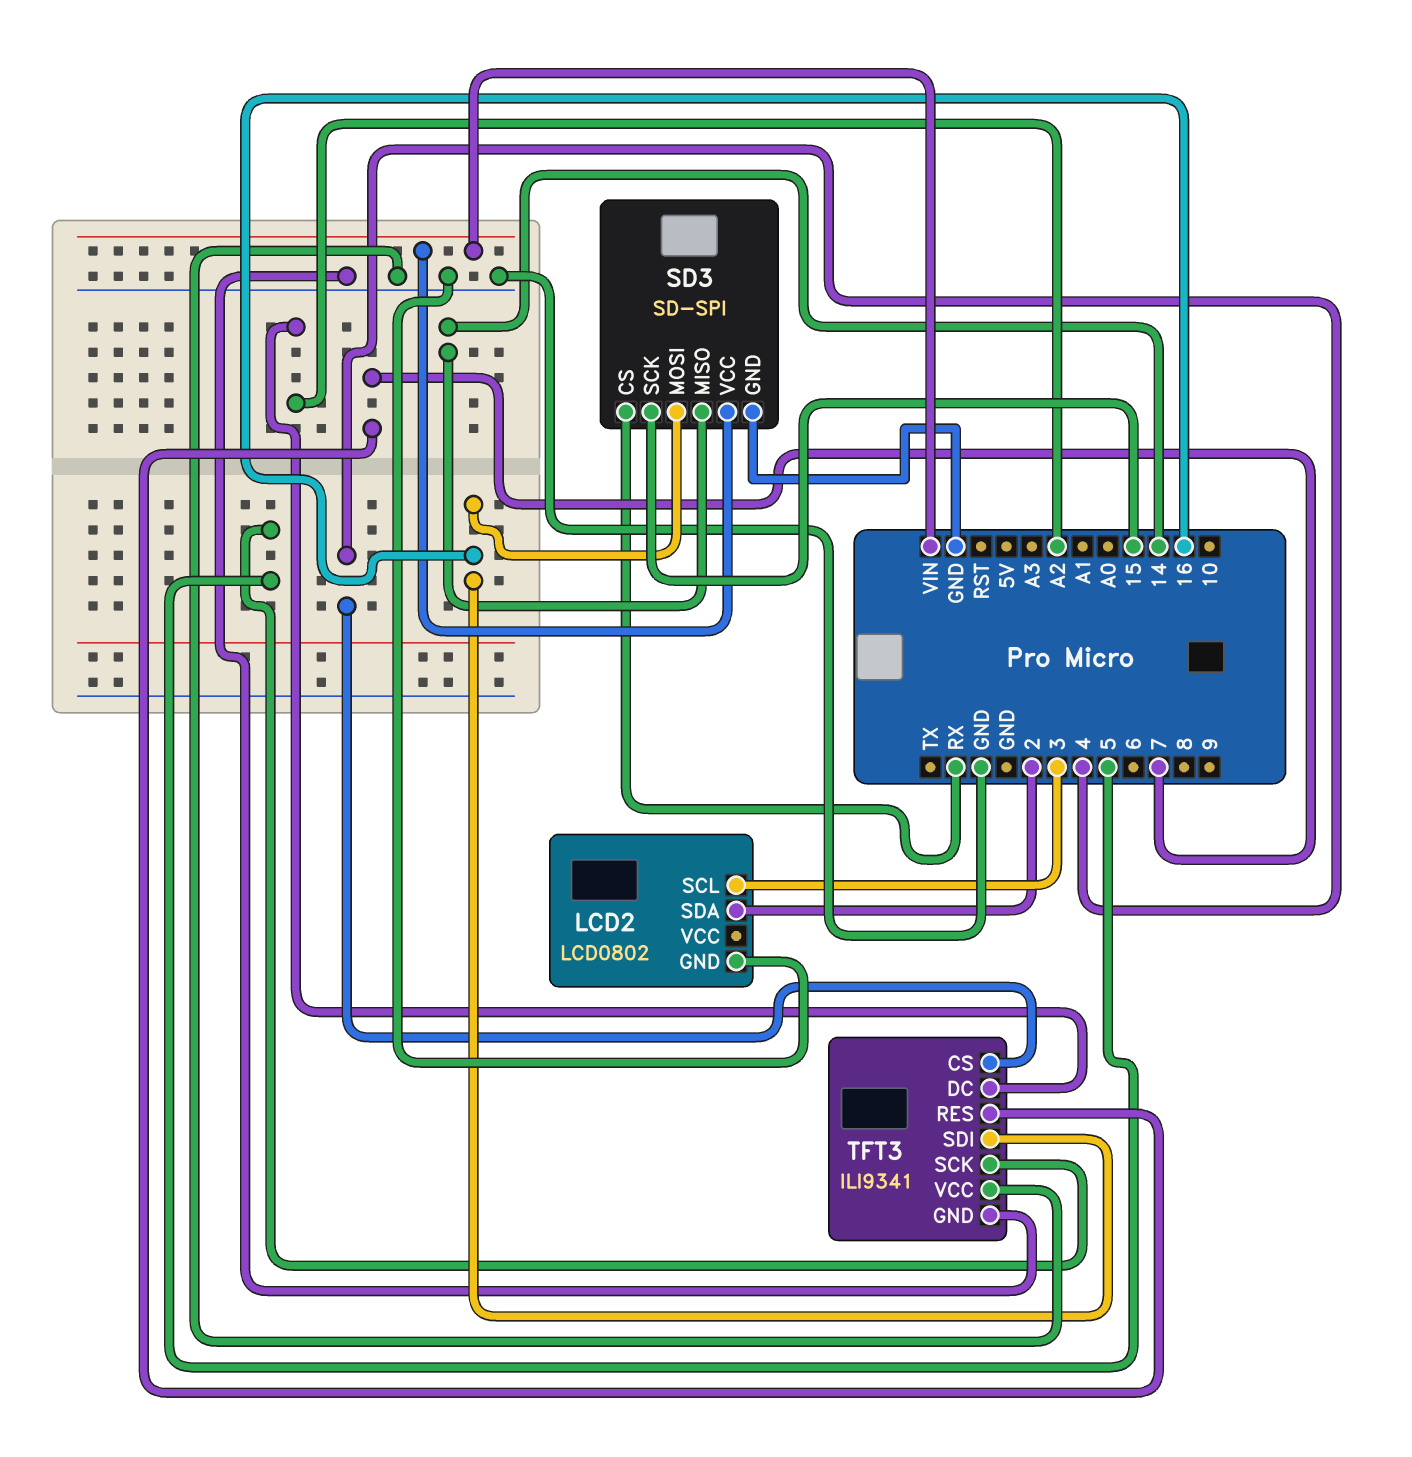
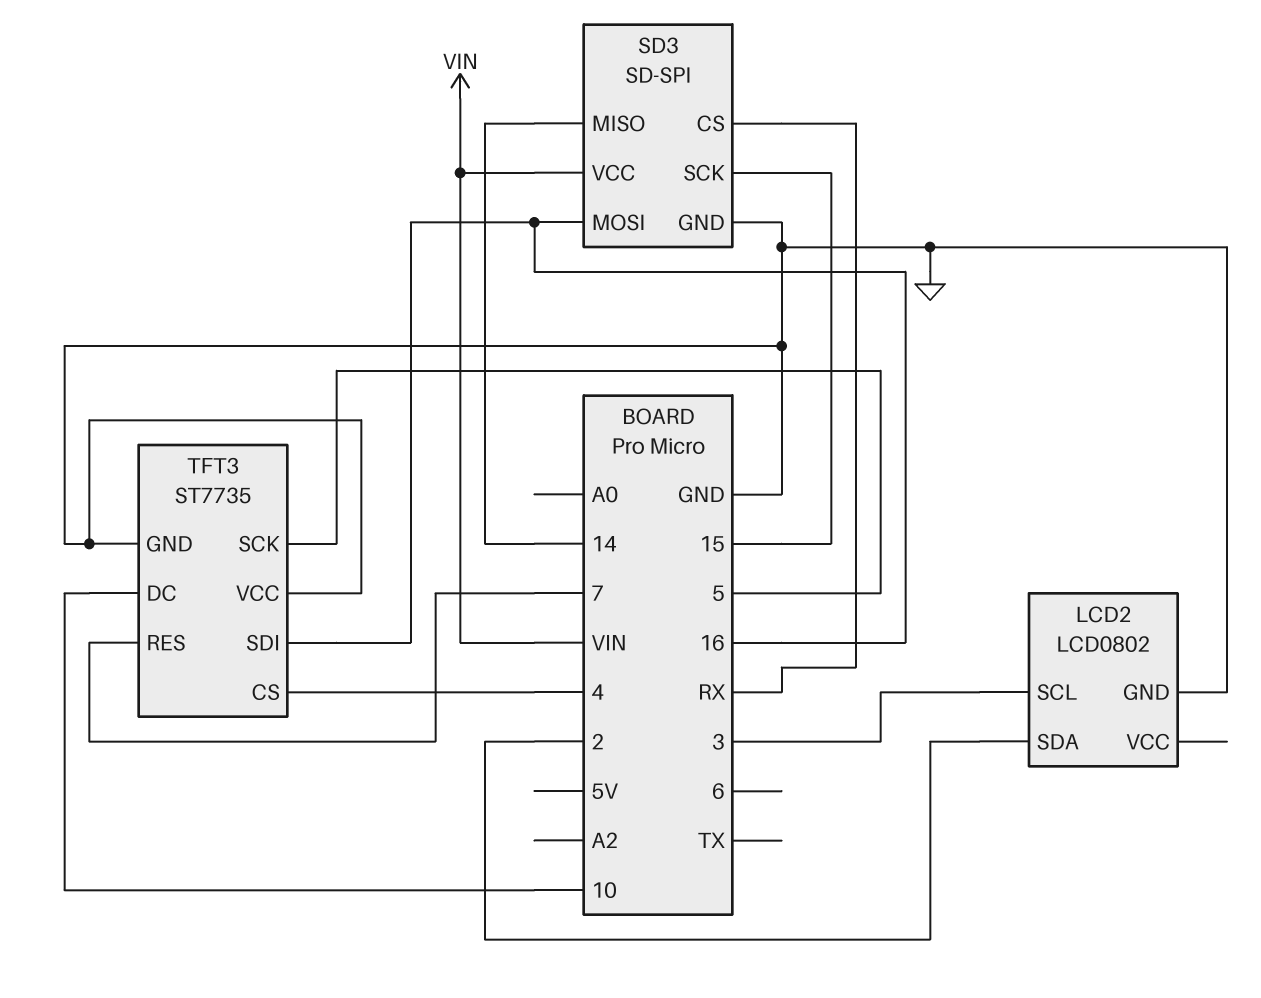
TFT3: ILI9341 -> ST7735
TFT3 pin DC: A2 -> 10

